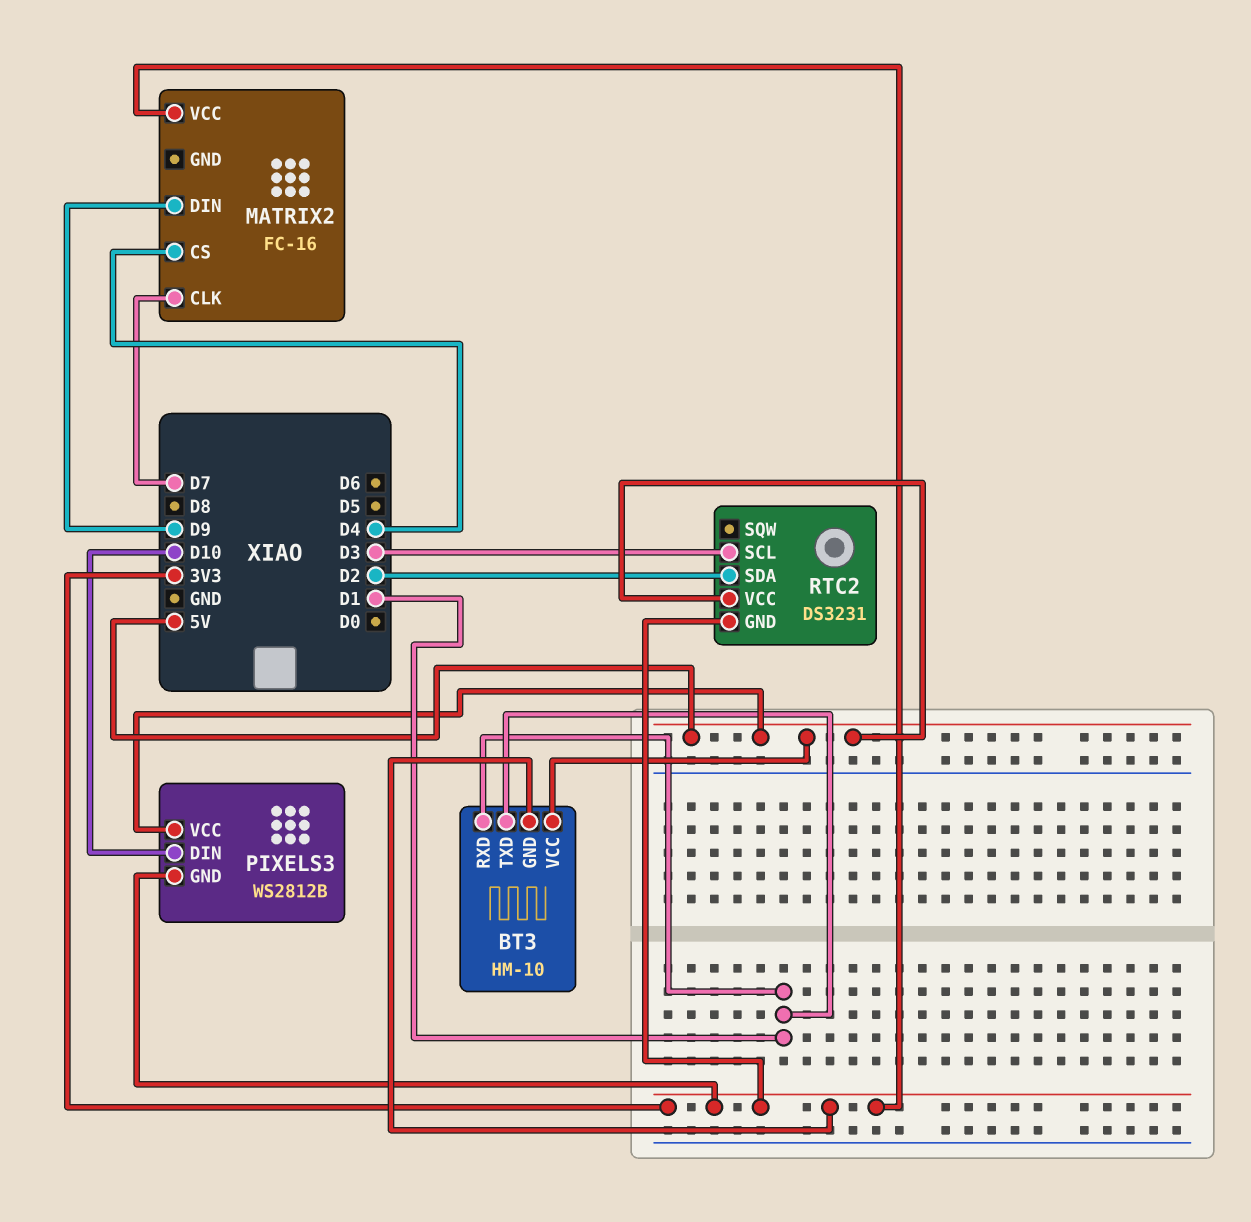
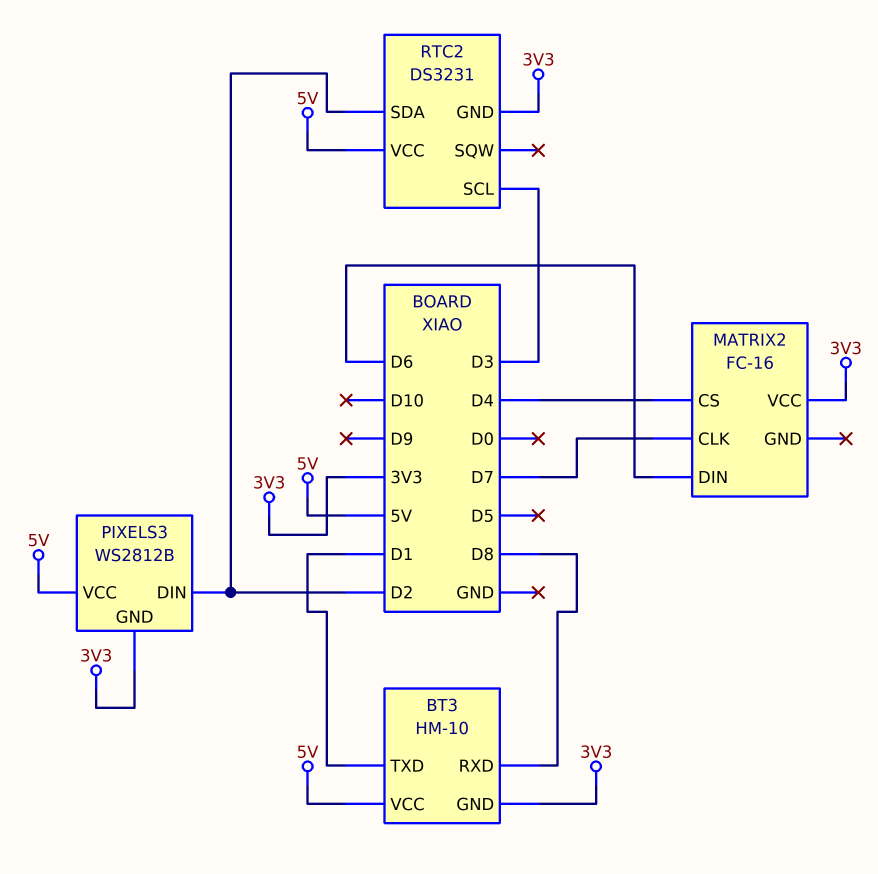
BT3 pin RXD: D1 -> D8
MATRIX2 pin DIN: D9 -> D6
PIXELS3 pin DIN: D10 -> D2

